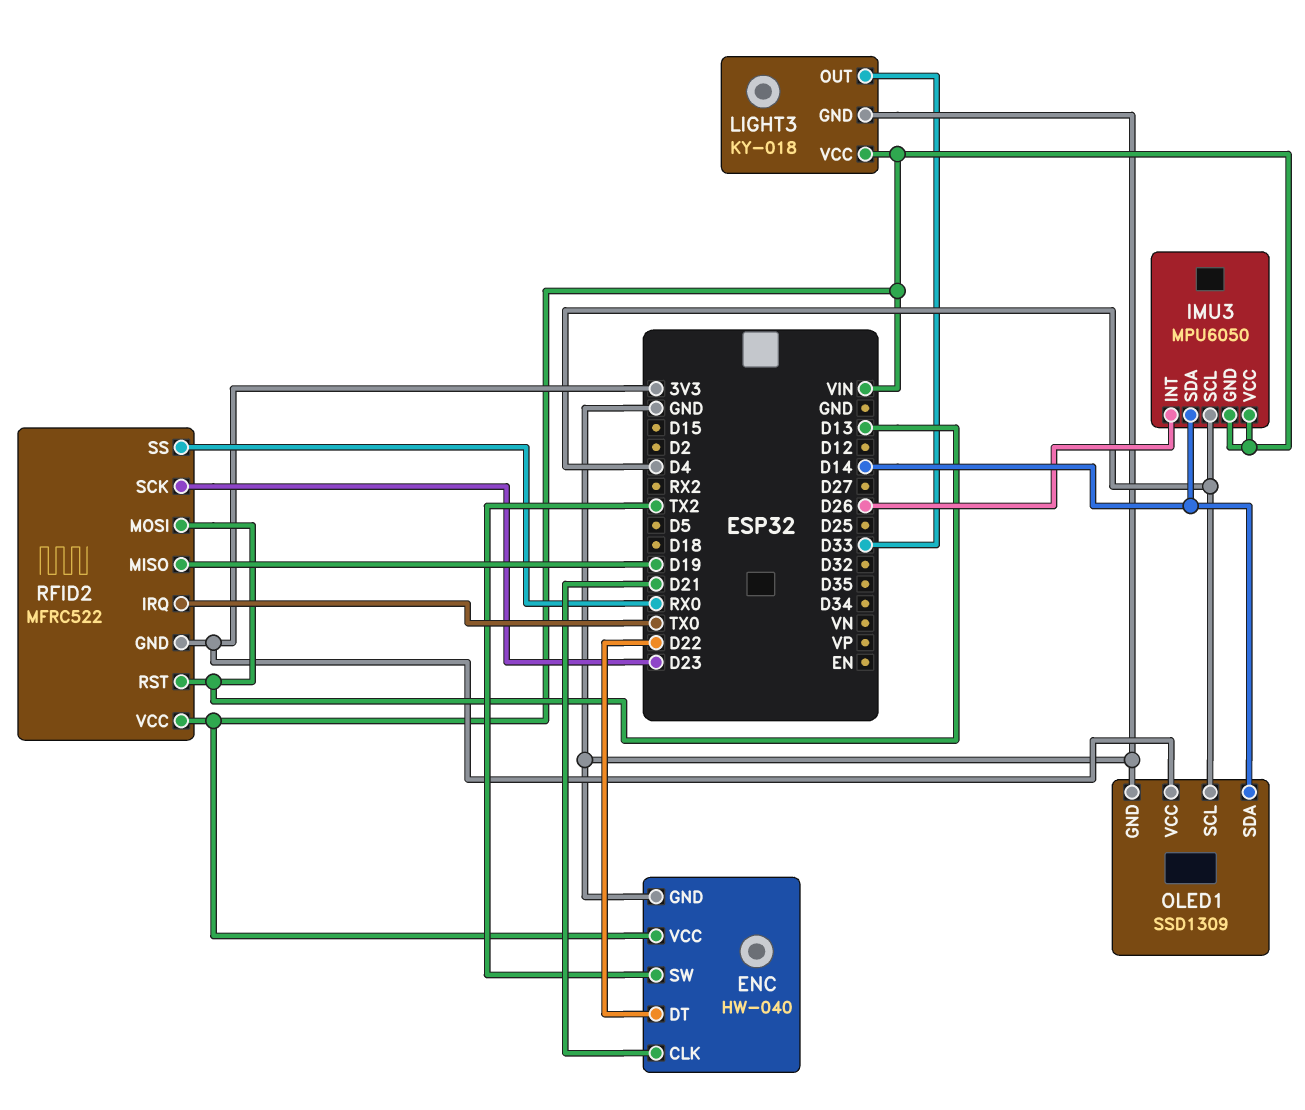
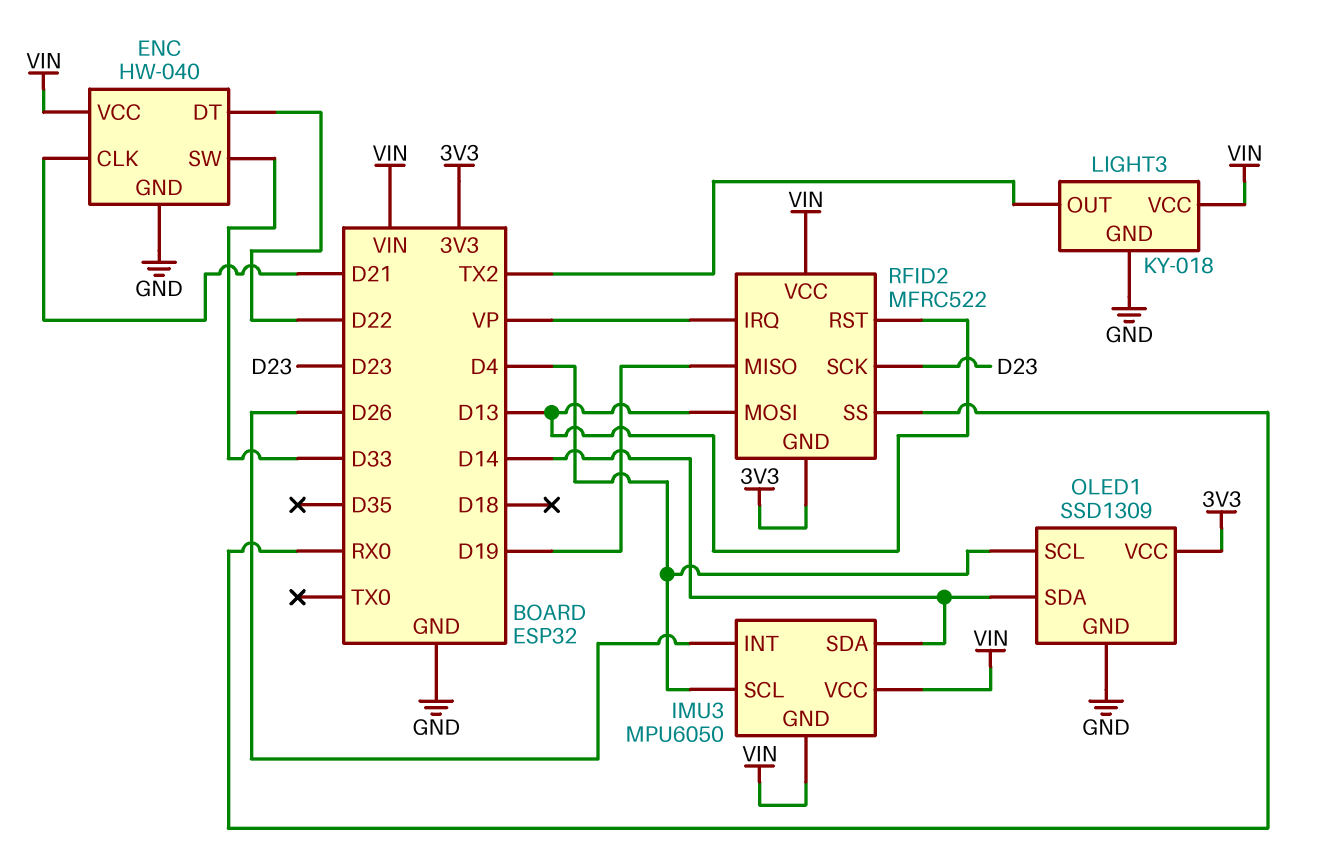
ENC pin SW: TX2 -> D33
LIGHT3 pin OUT: D33 -> TX2
RFID2 pin IRQ: TX0 -> VP

